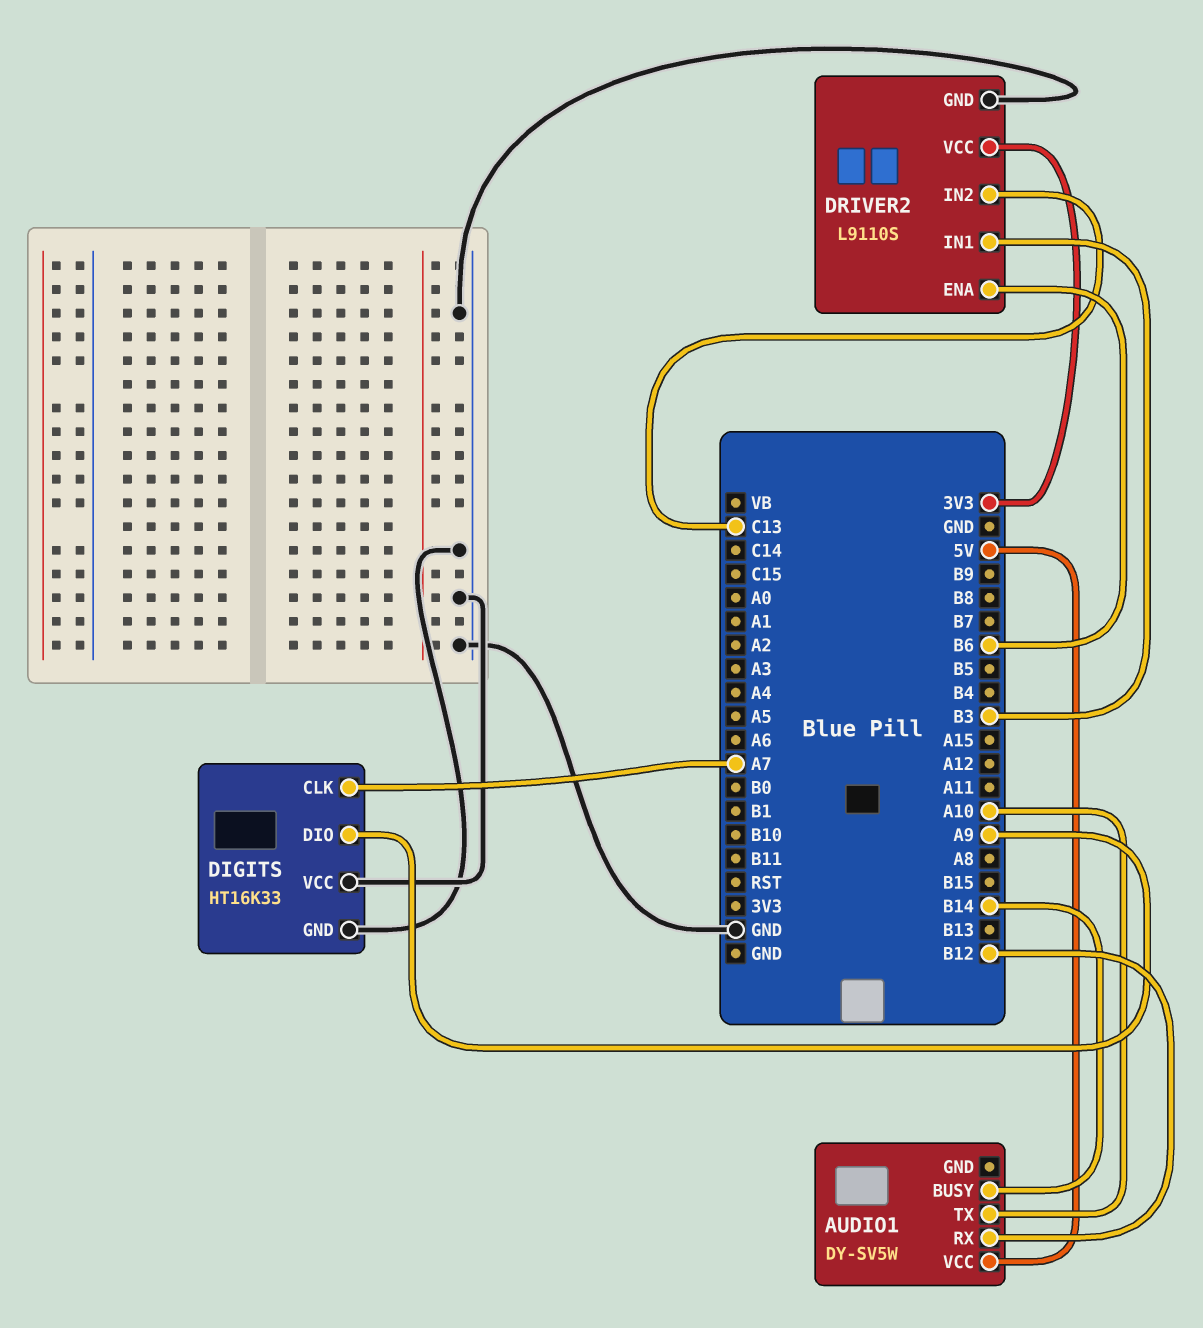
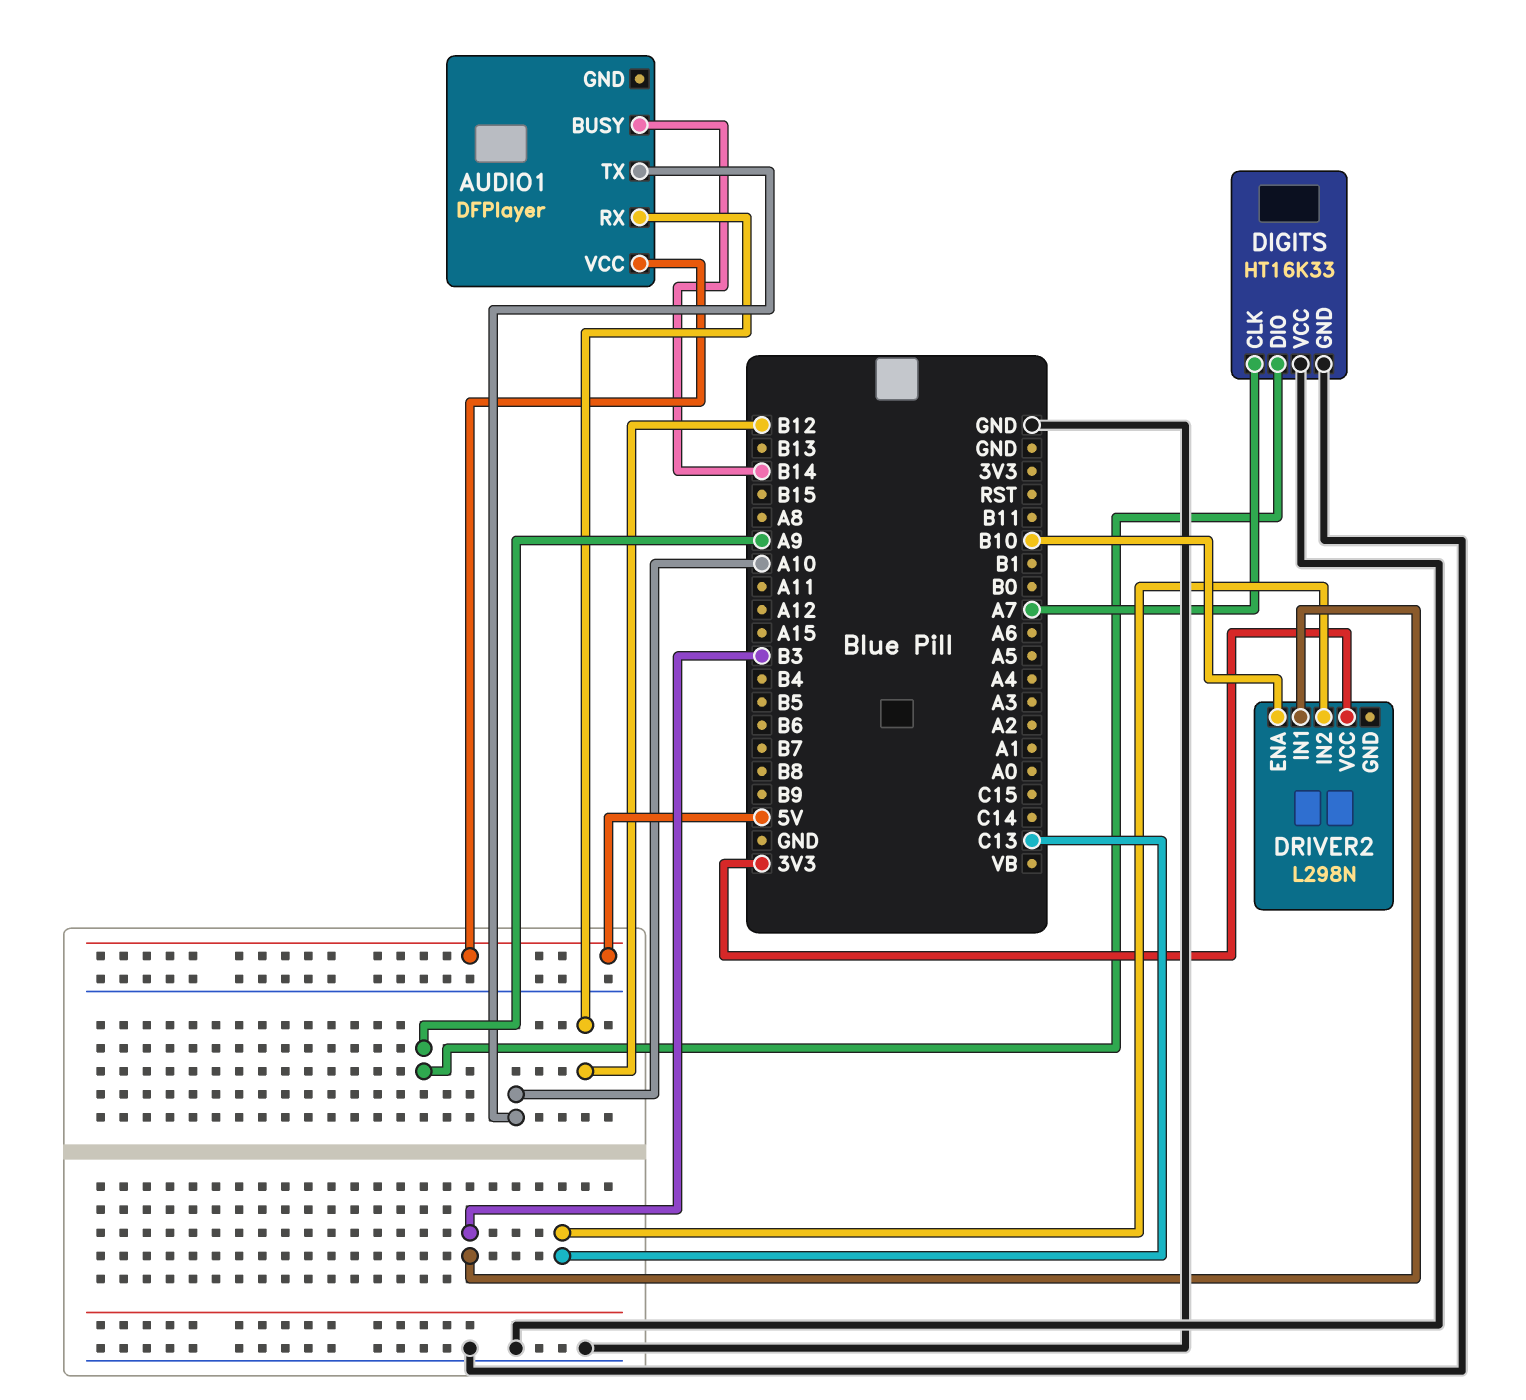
AUDIO1: DY-SV5W -> DFPlayer
DRIVER2: L9110S -> L298N
DRIVER2 pin ENA: B6 -> B10
DRIVER2 pin GND: GND -> none

